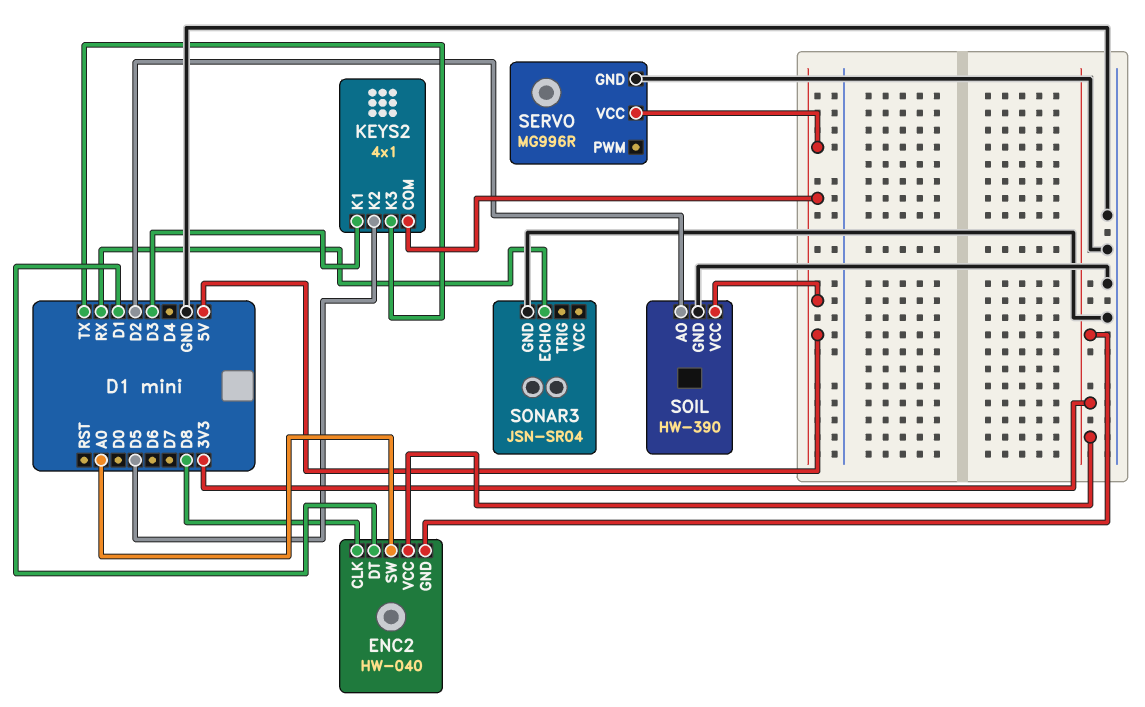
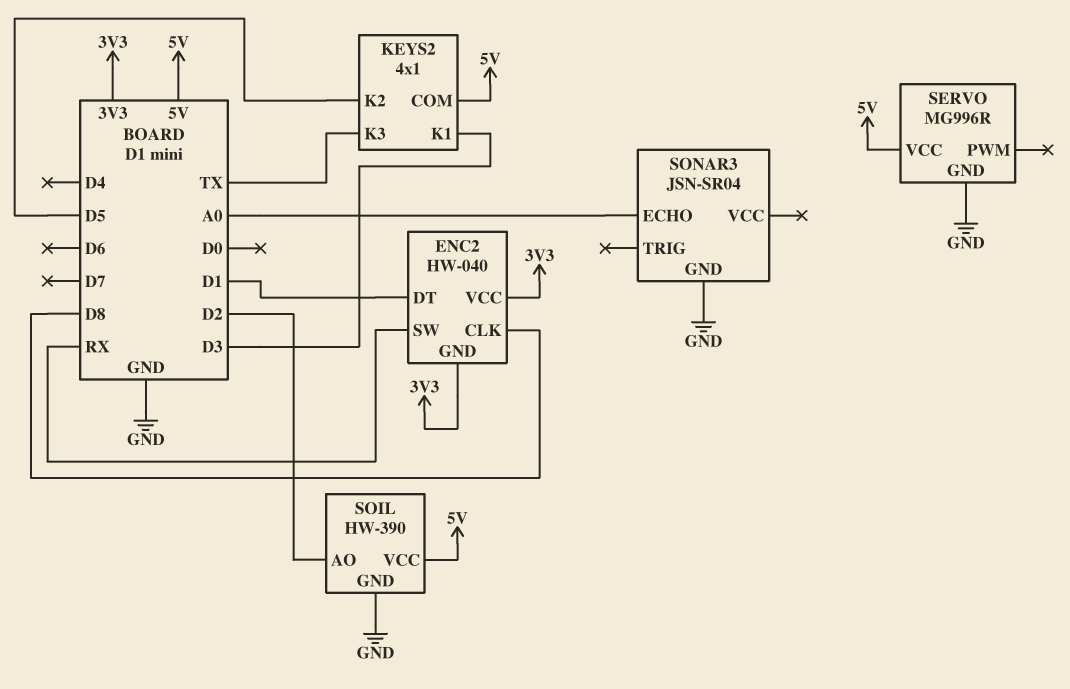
ENC2 pin SW: A0 -> RX
SONAR3 pin ECHO: RX -> A0

